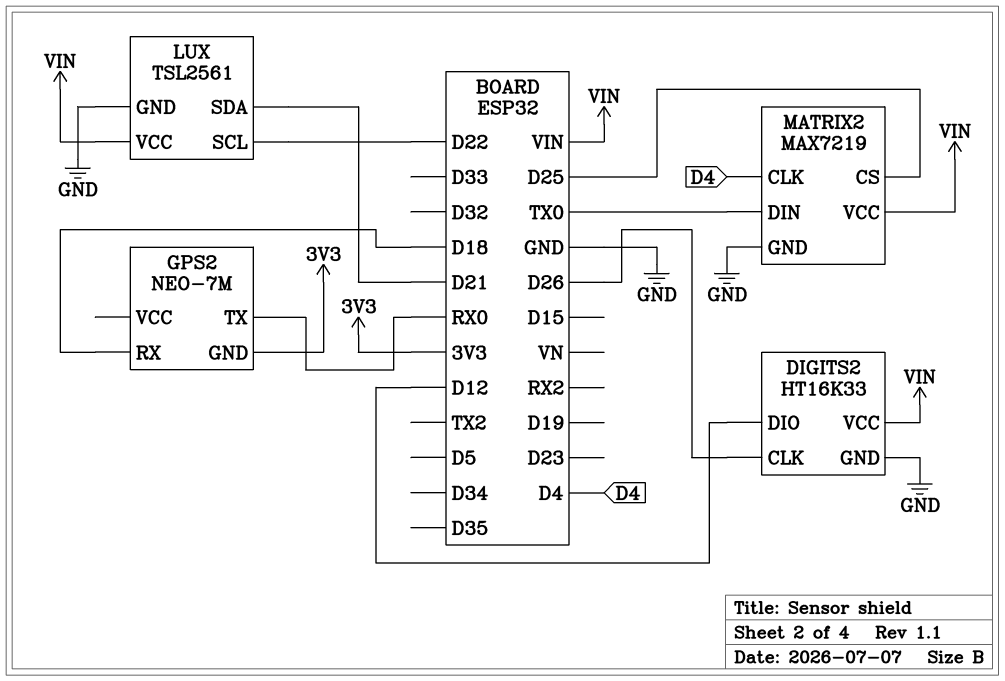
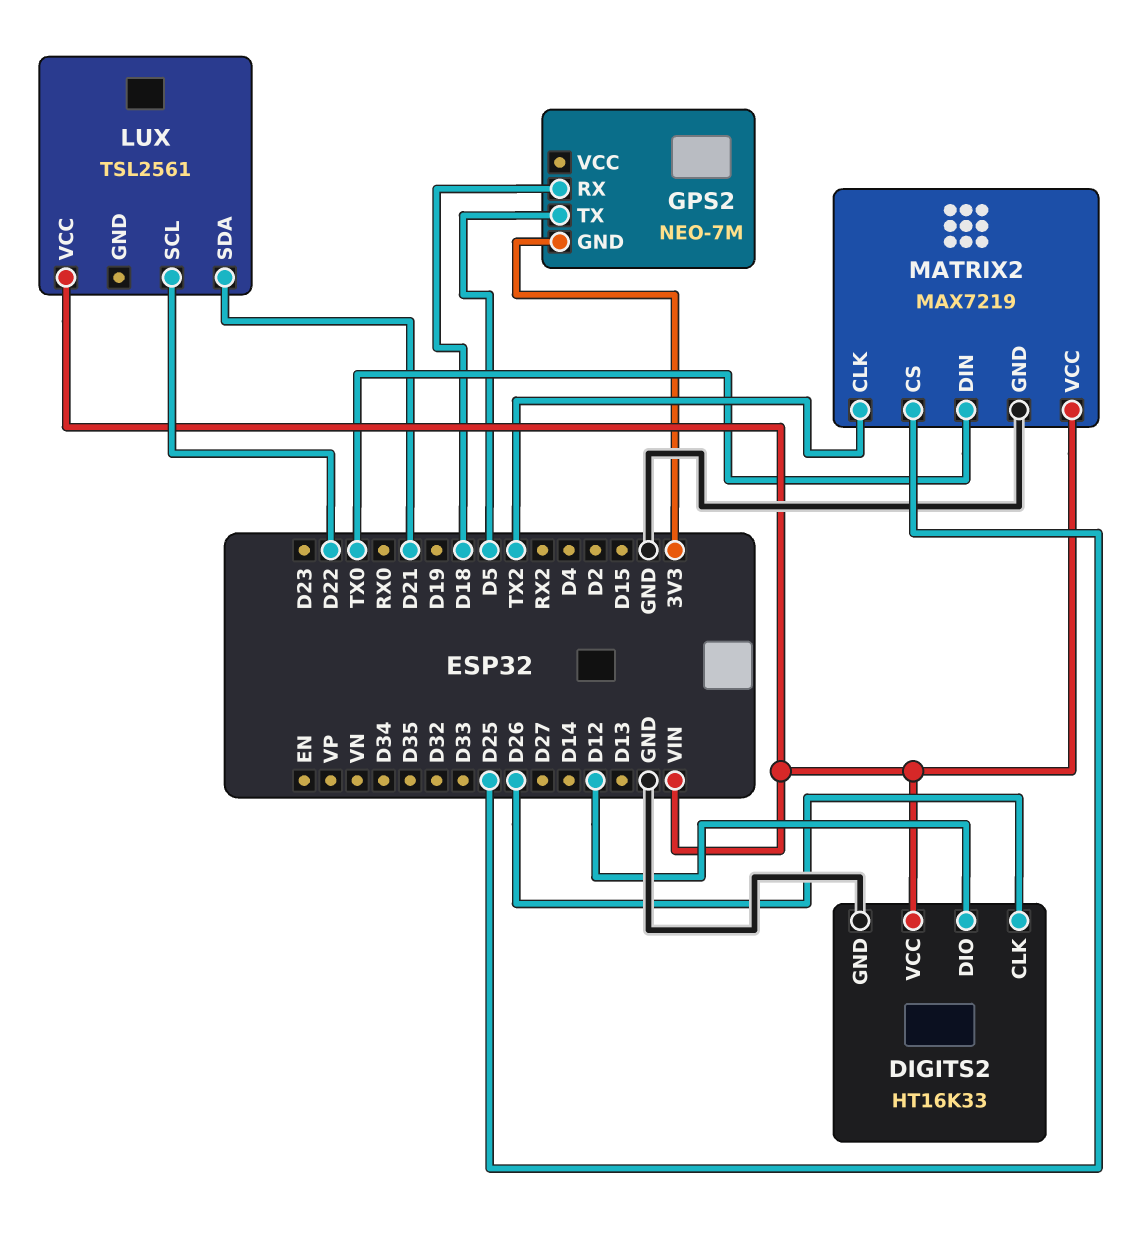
GPS2 pin TX: RX0 -> D5
LUX pin GND: GND -> none
MATRIX2 pin CLK: D4 -> TX2

